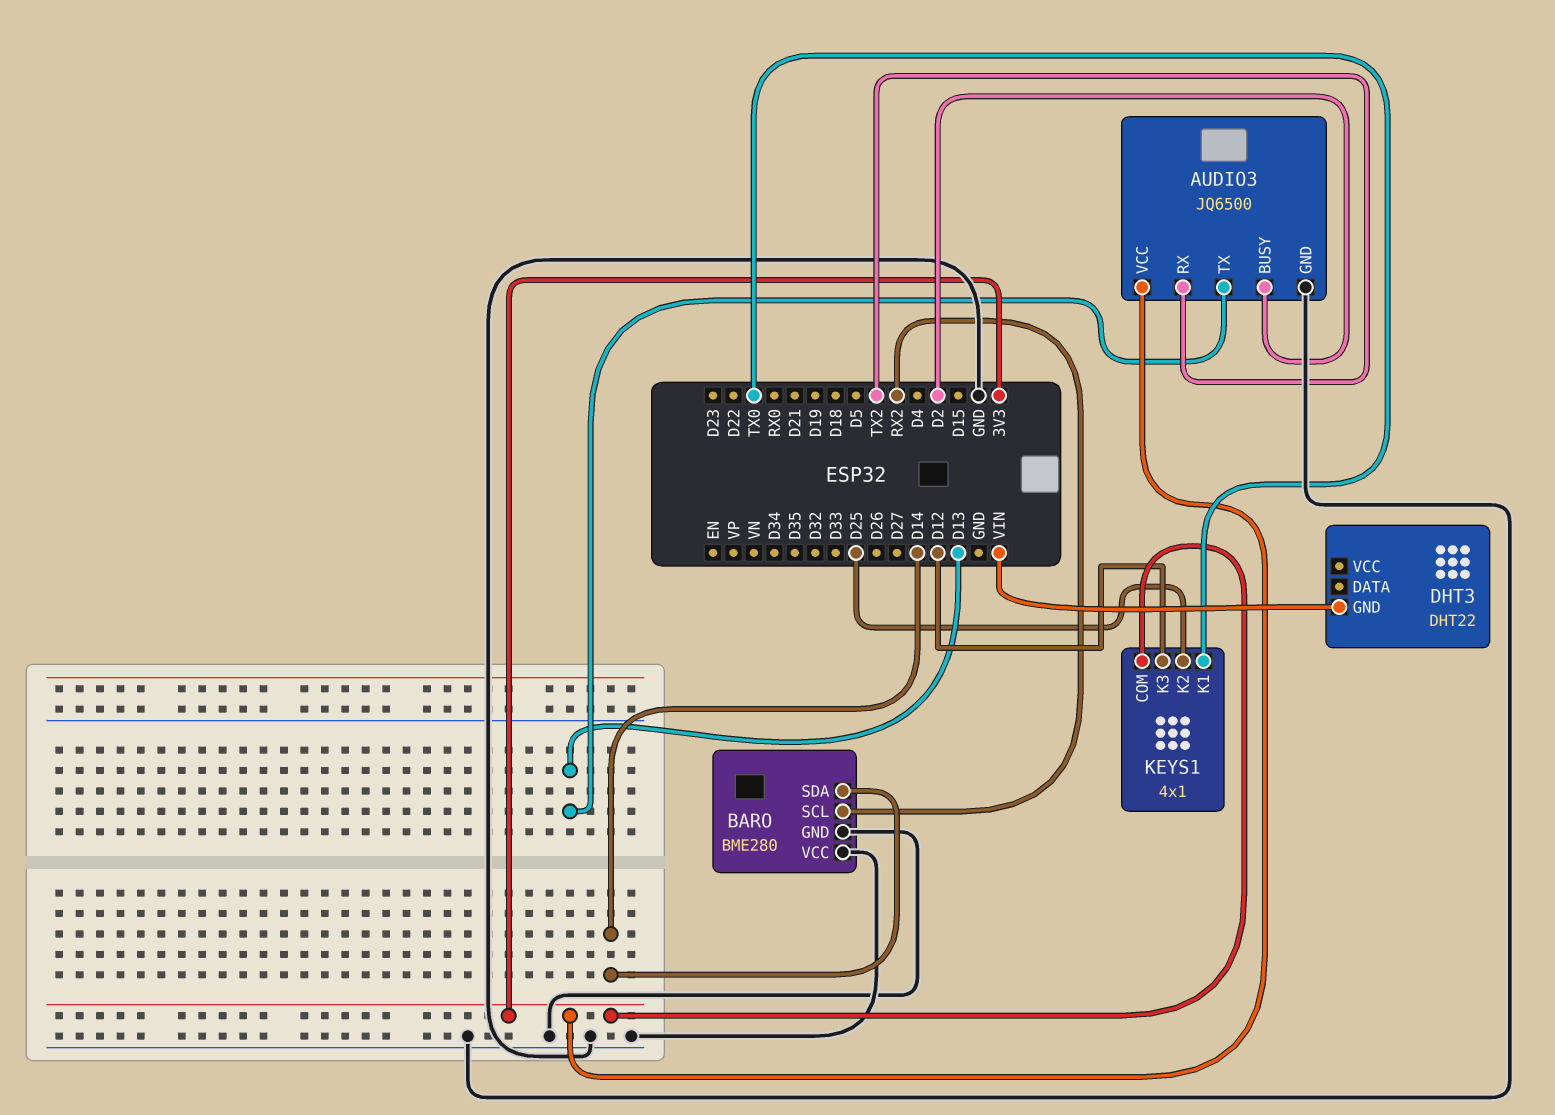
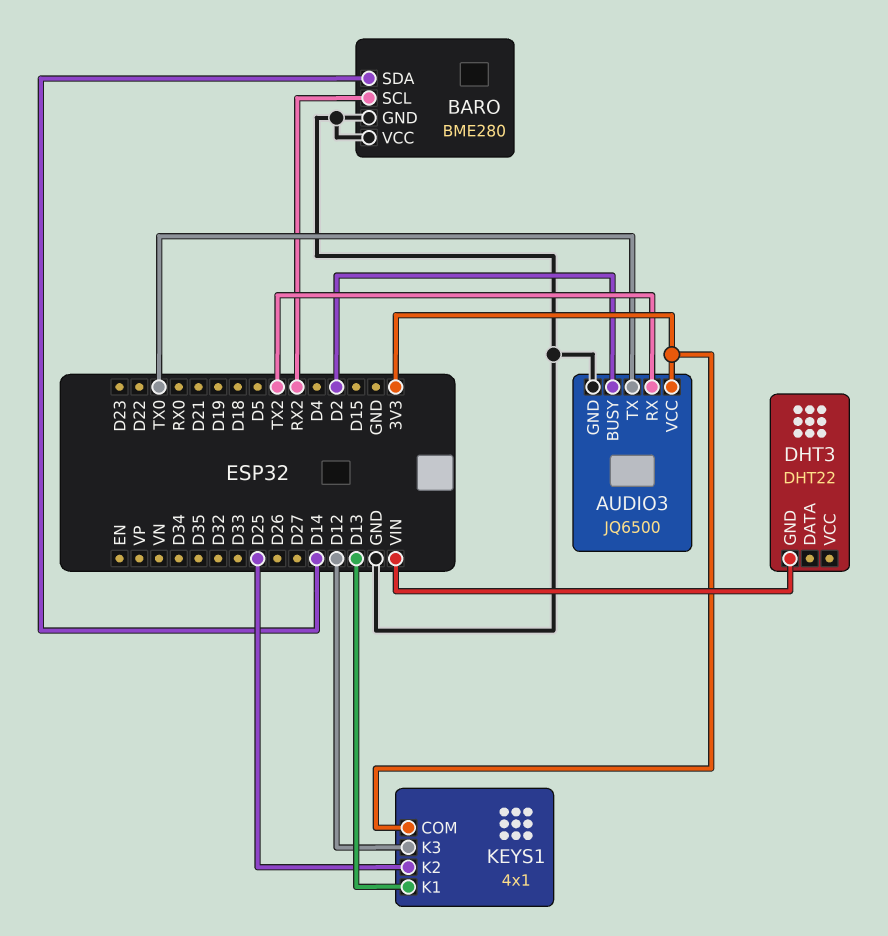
AUDIO3 pin TX: D13 -> TX0
KEYS1 pin K1: TX0 -> D13

